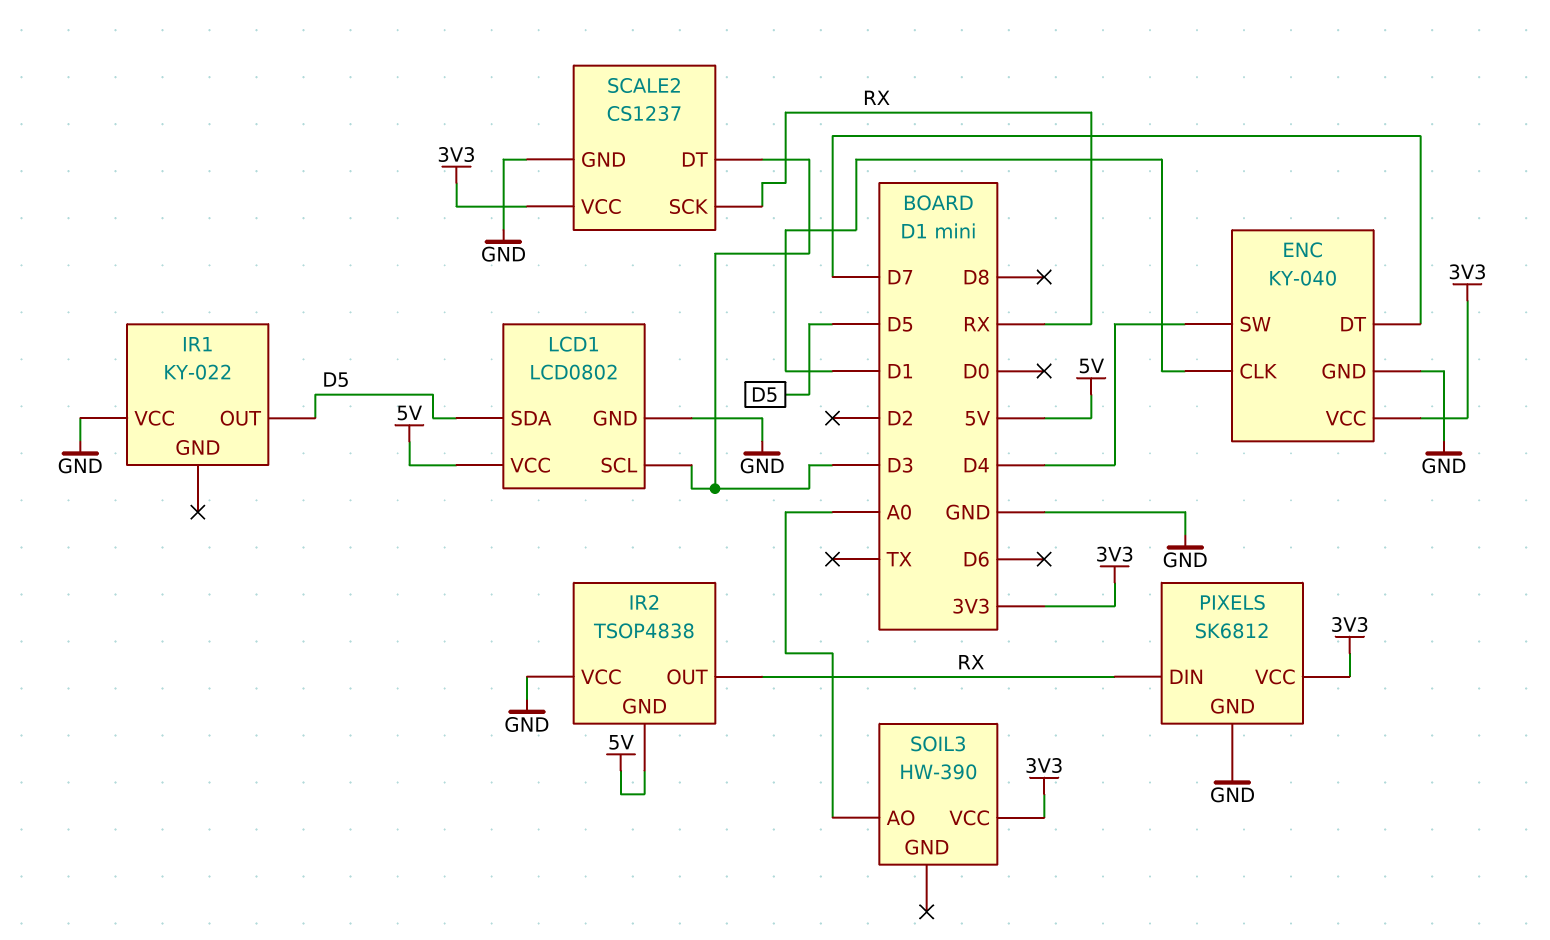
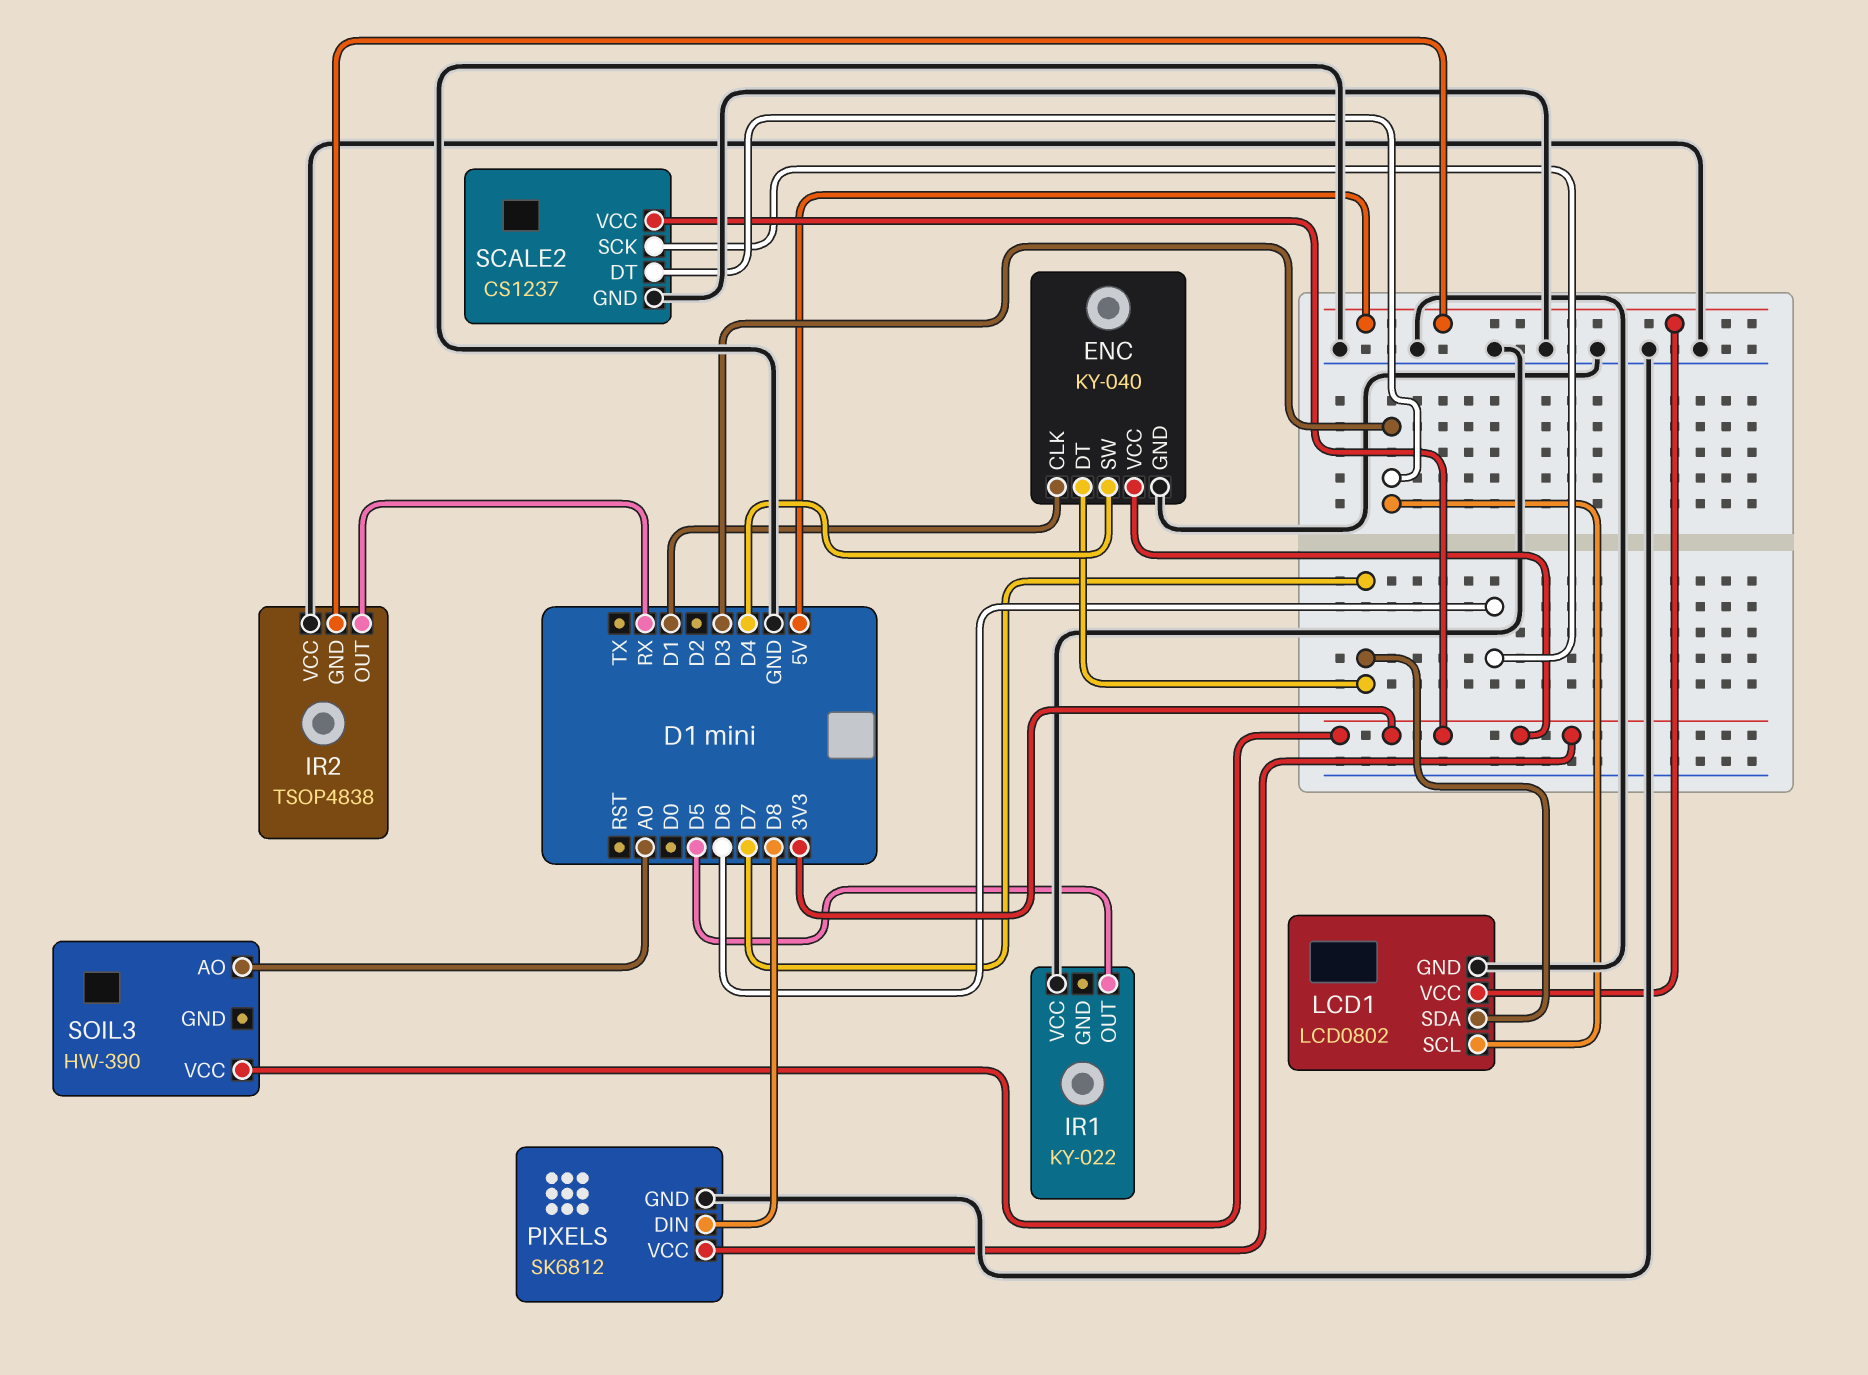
LCD1 pin SDA: D5 -> D7
PIXELS pin DIN: RX -> D8
SCALE2 pin SCK: RX -> D6

